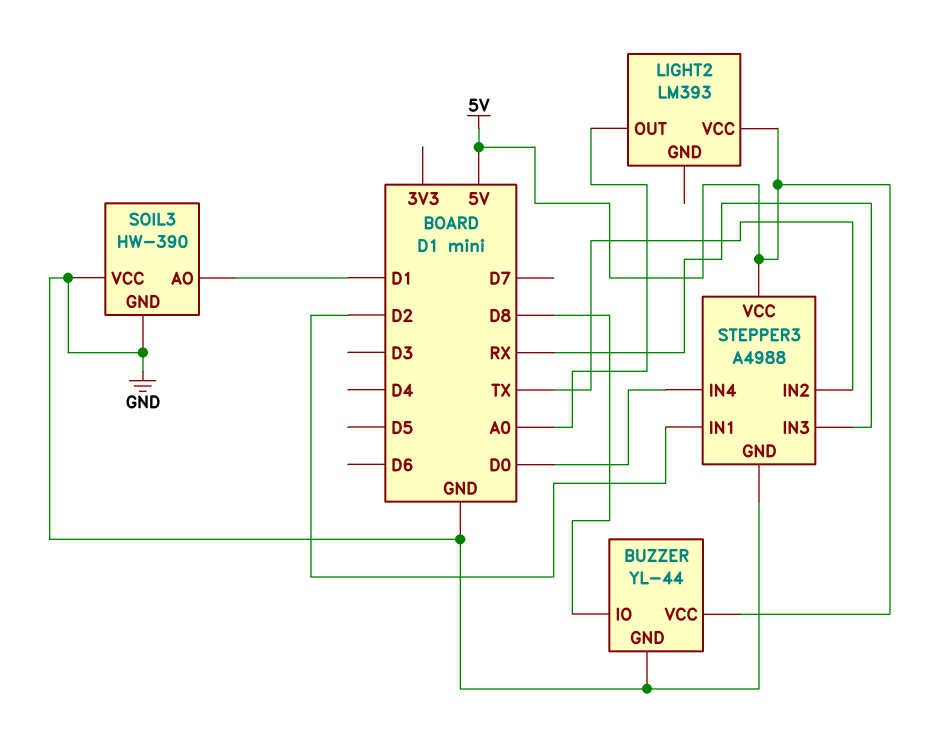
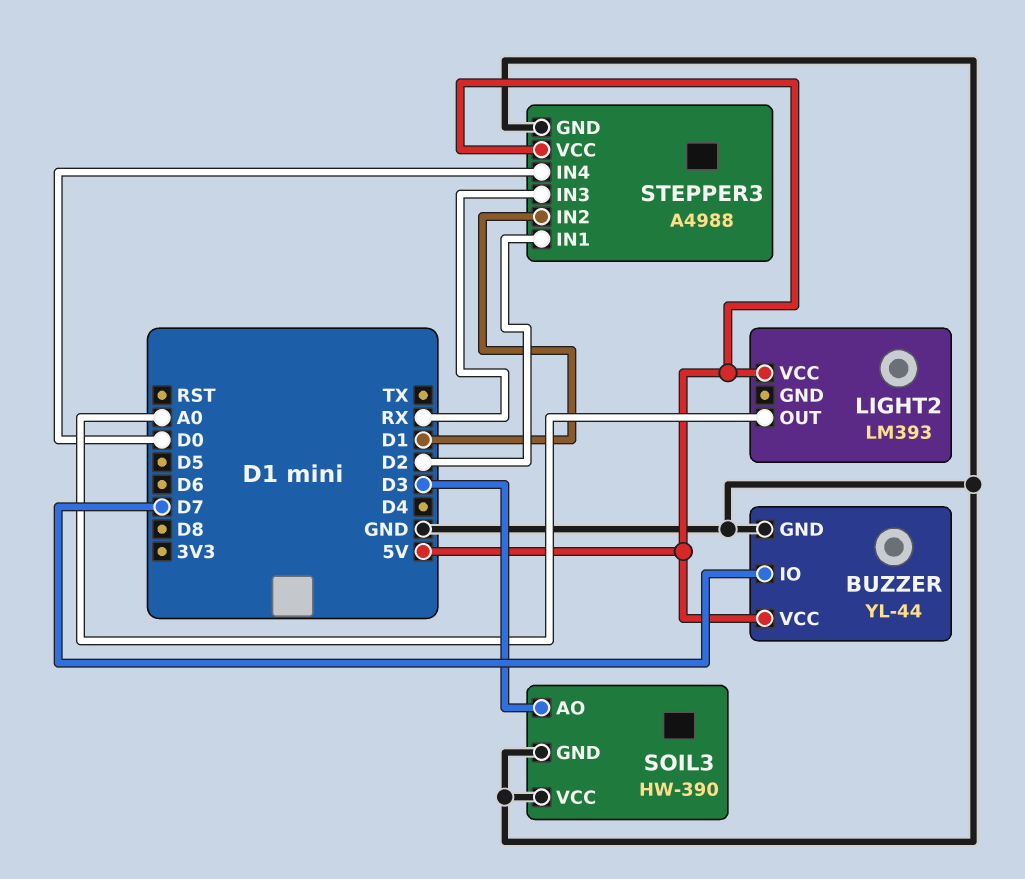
BUZZER pin IO: D8 -> D7
SOIL3 pin AO: D1 -> D3
STEPPER3 pin IN2: TX -> D1

